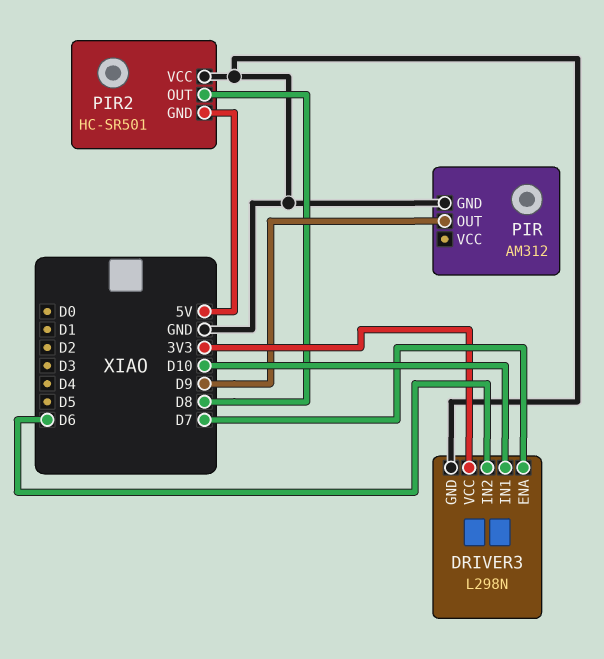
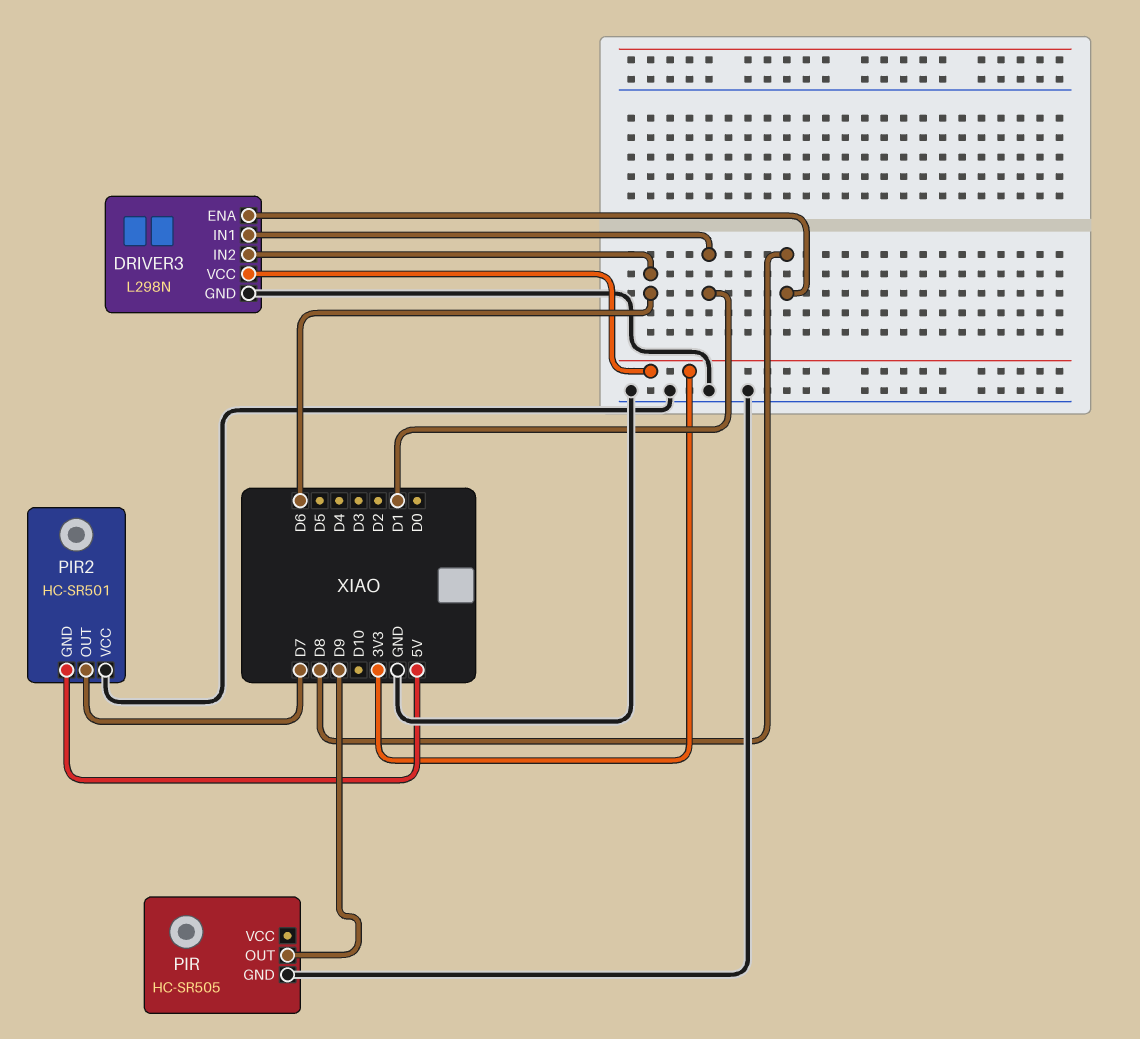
DRIVER3 pin ENA: D7 -> D8
DRIVER3 pin IN1: D10 -> D1
PIR: AM312 -> HC-SR505
PIR2 pin OUT: D8 -> D7

